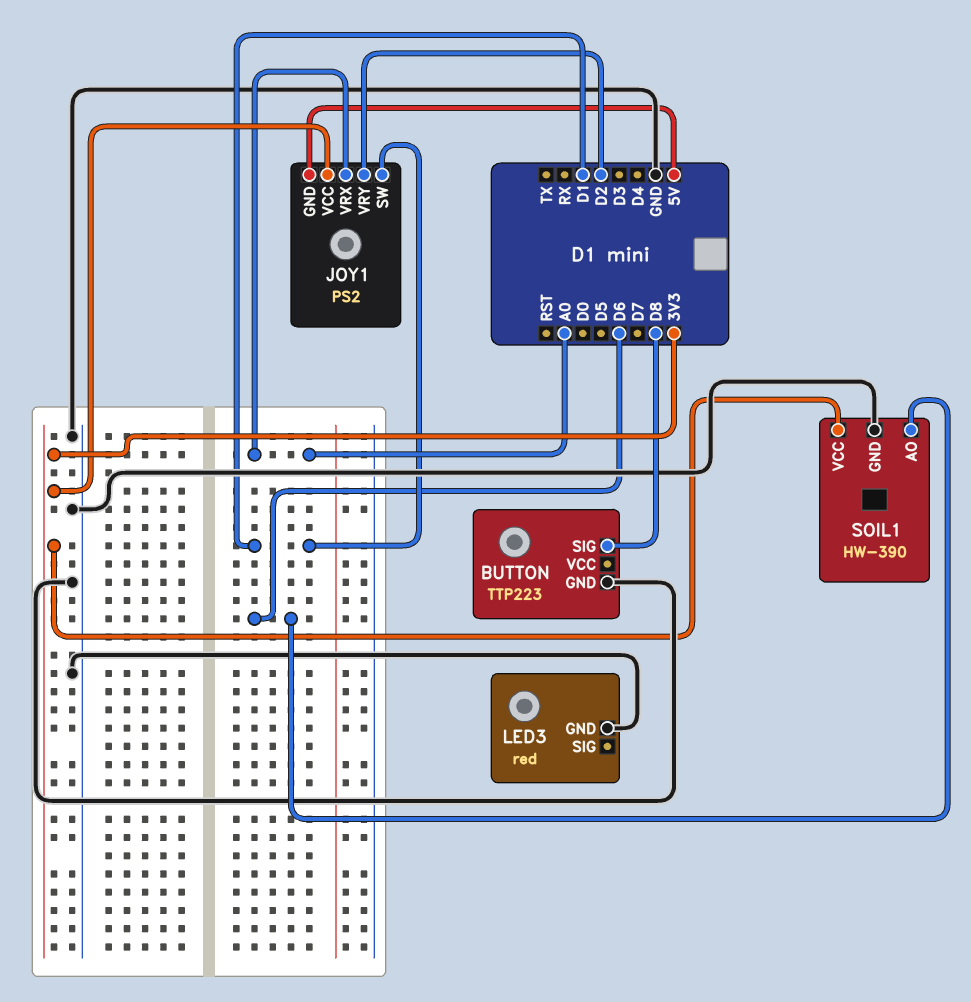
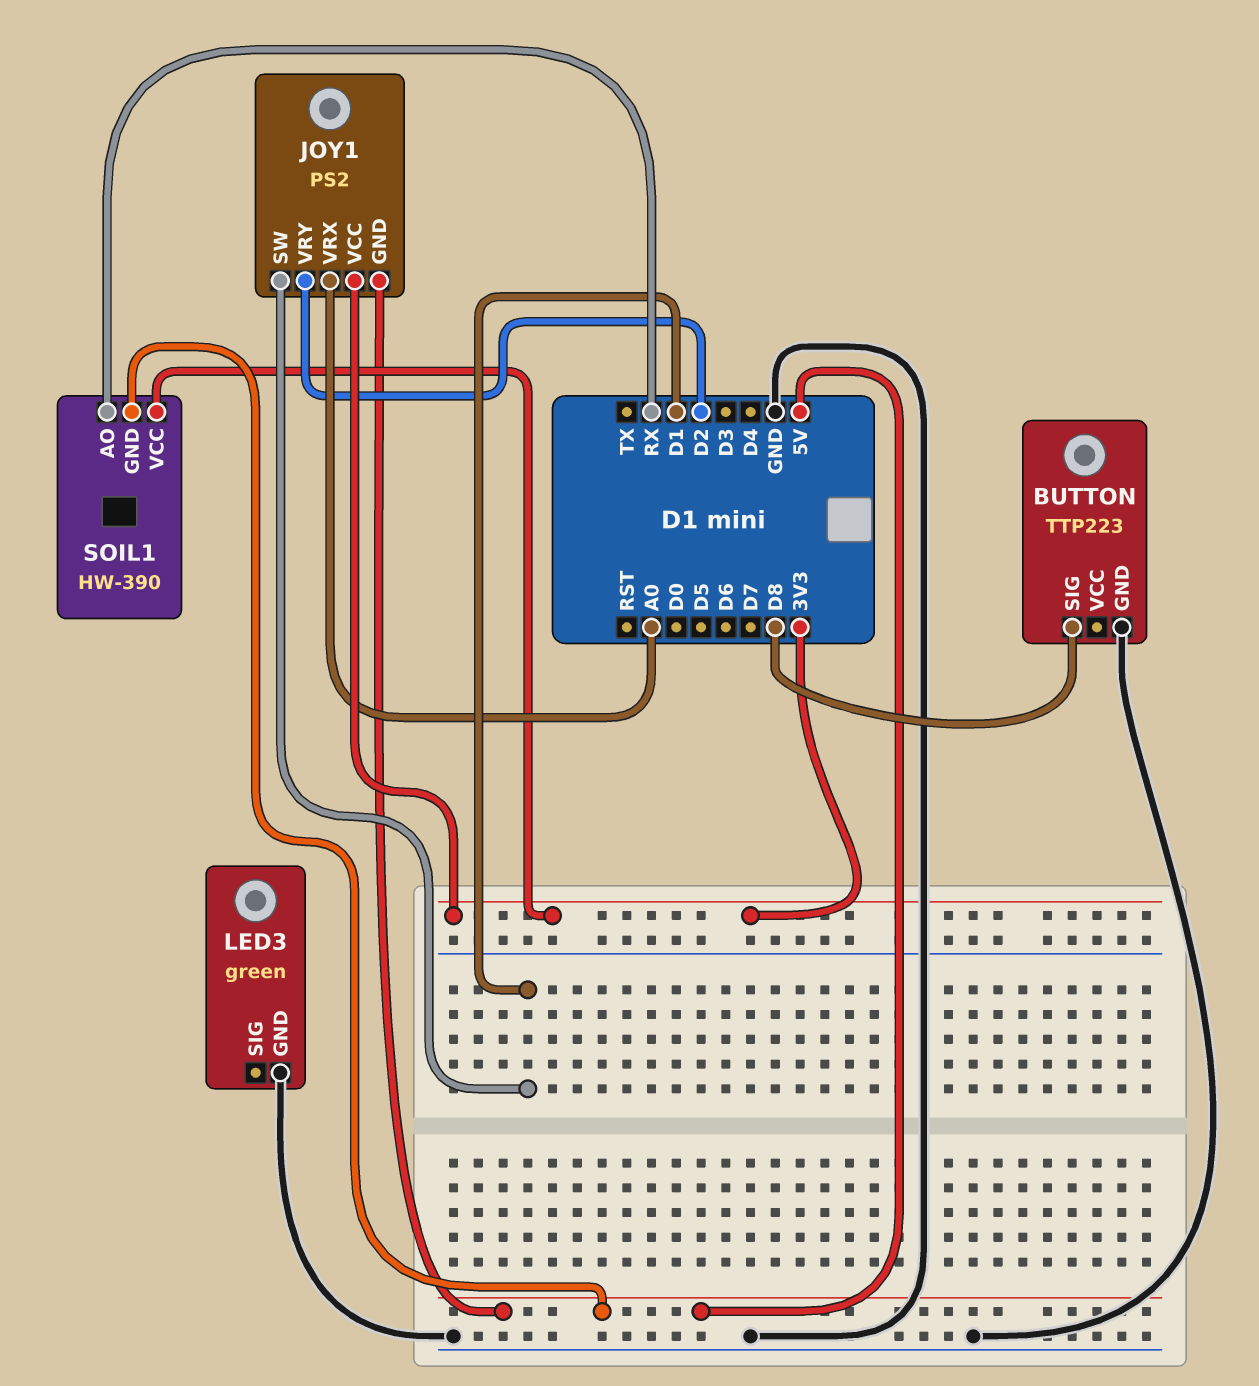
LED3: red -> green
SOIL1 pin AO: D6 -> RX
SOIL1 pin GND: GND -> 5V

